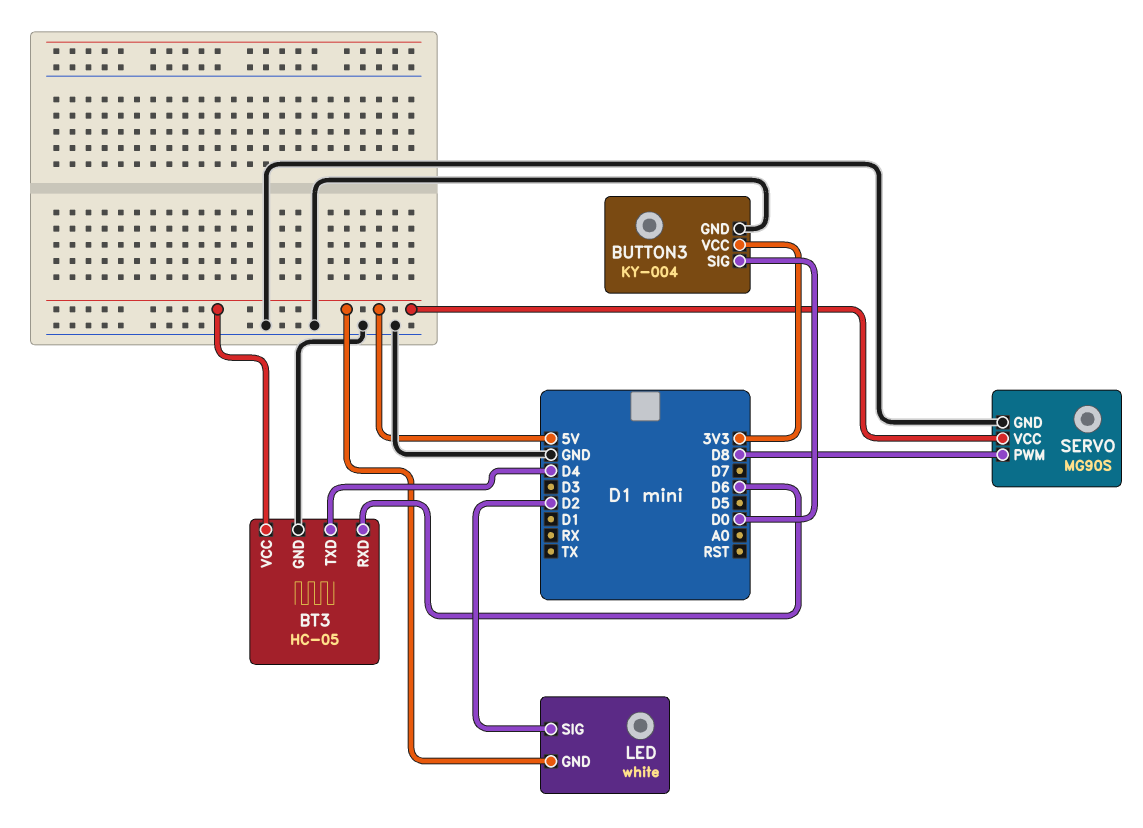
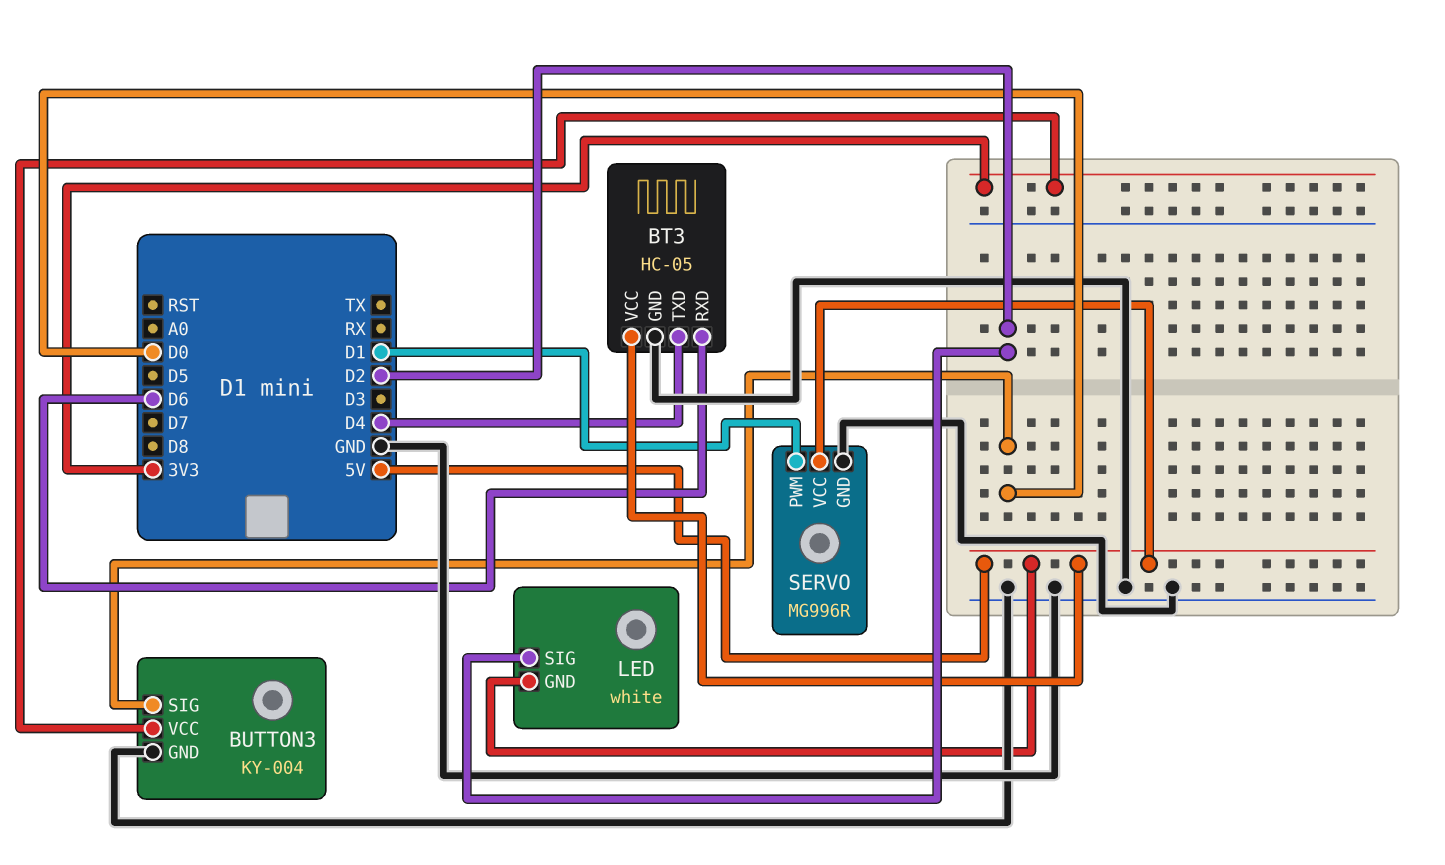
SERVO: MG90S -> MG996R
SERVO pin PWM: D8 -> D1

